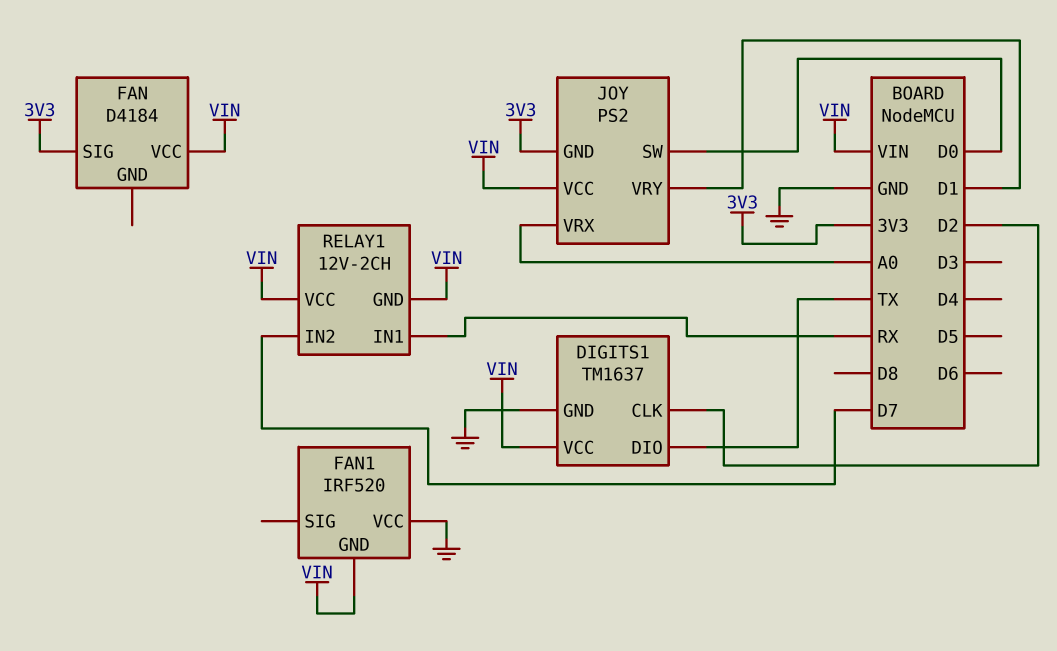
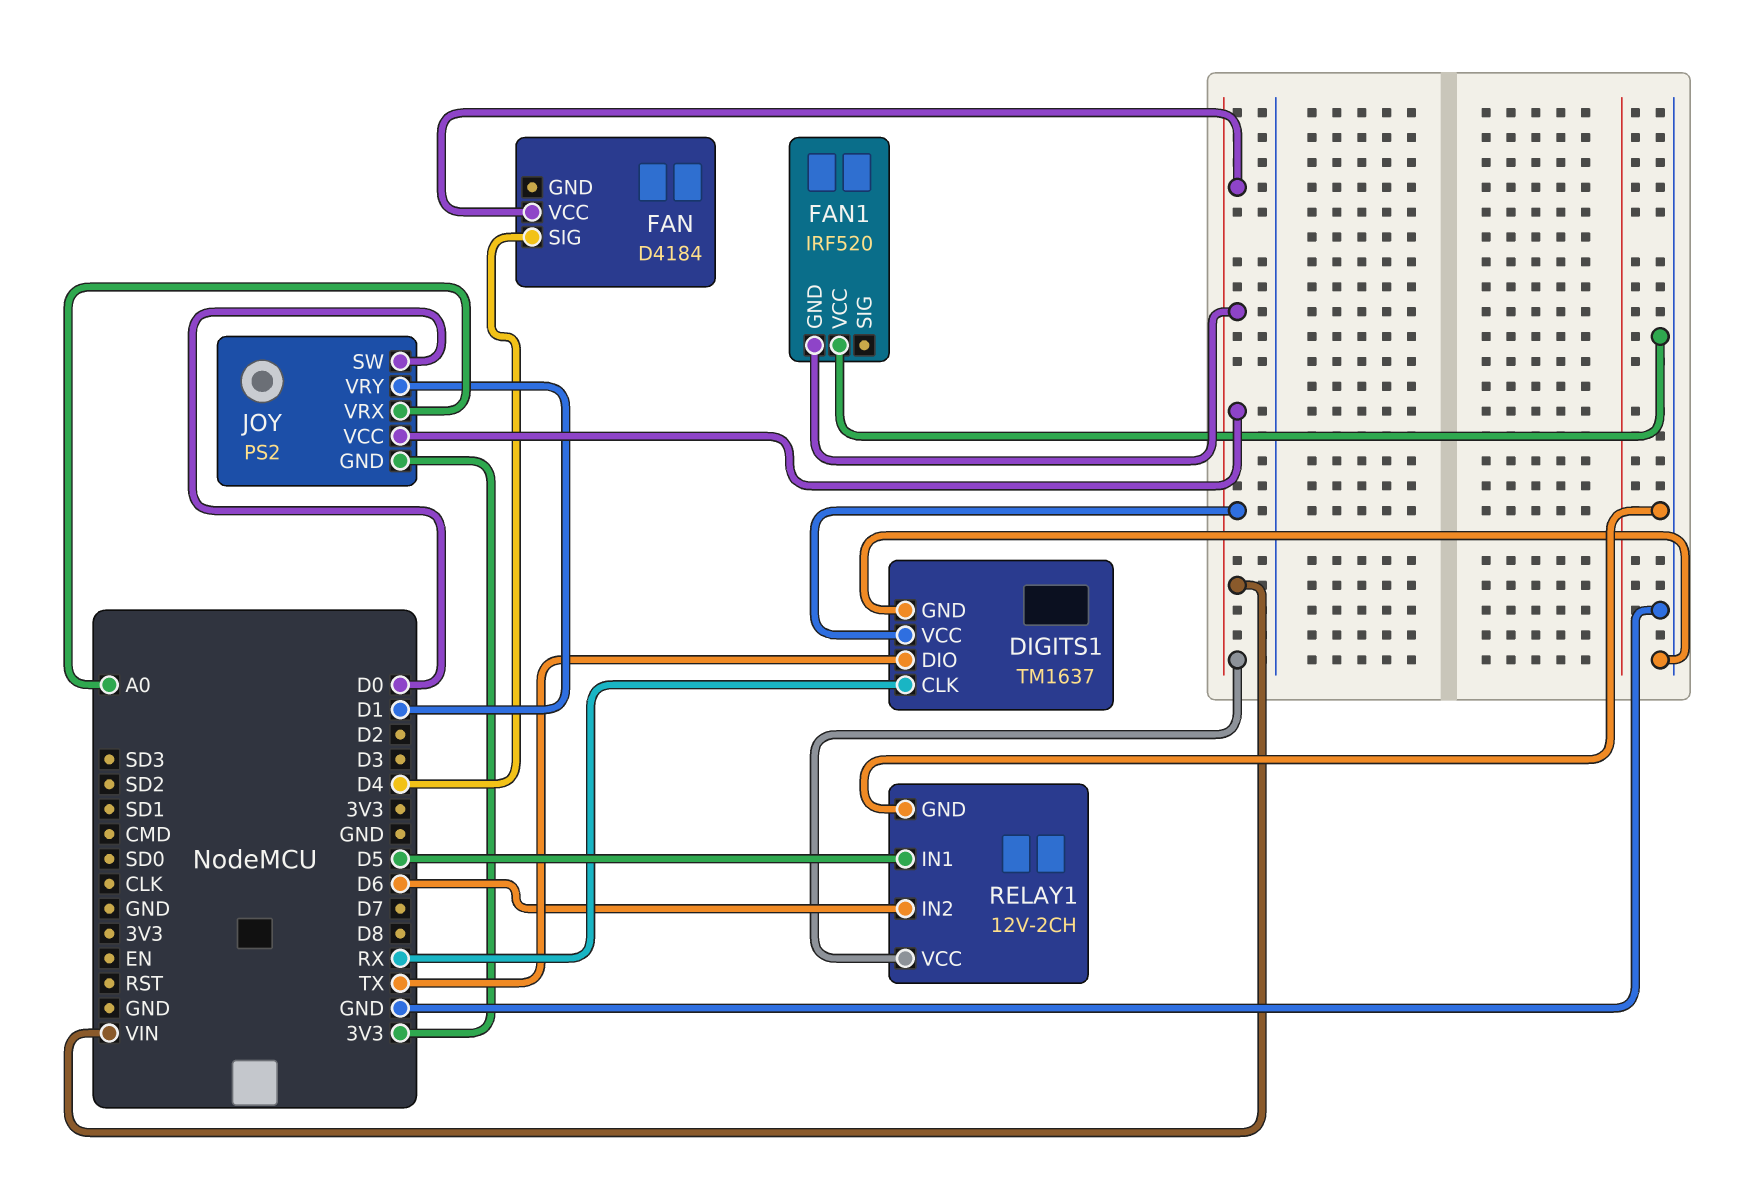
DIGITS1 pin CLK: D2 -> RX
FAN pin SIG: 3V3 -> D4
RELAY1 pin GND: VIN -> GND
RELAY1 pin IN1: RX -> D5
RELAY1 pin IN2: D7 -> D6

